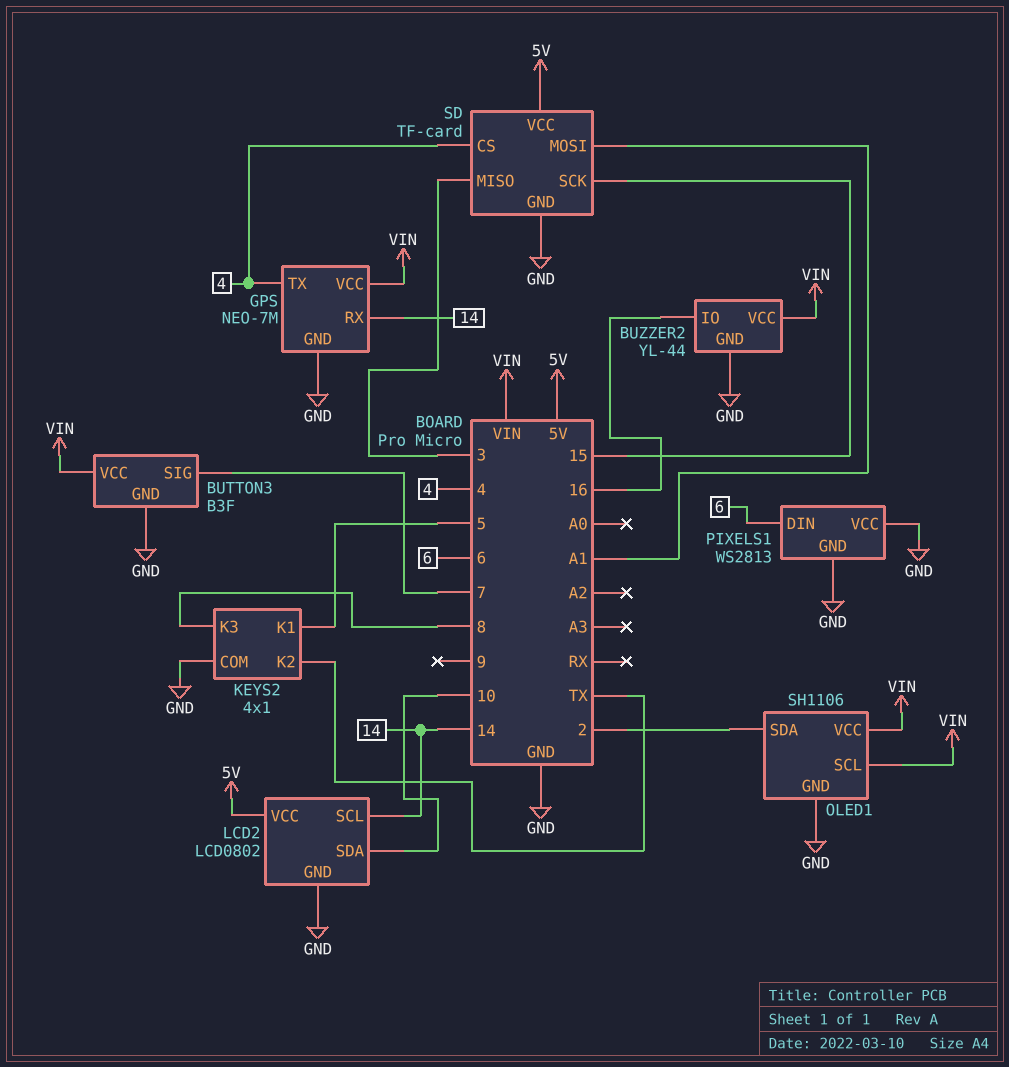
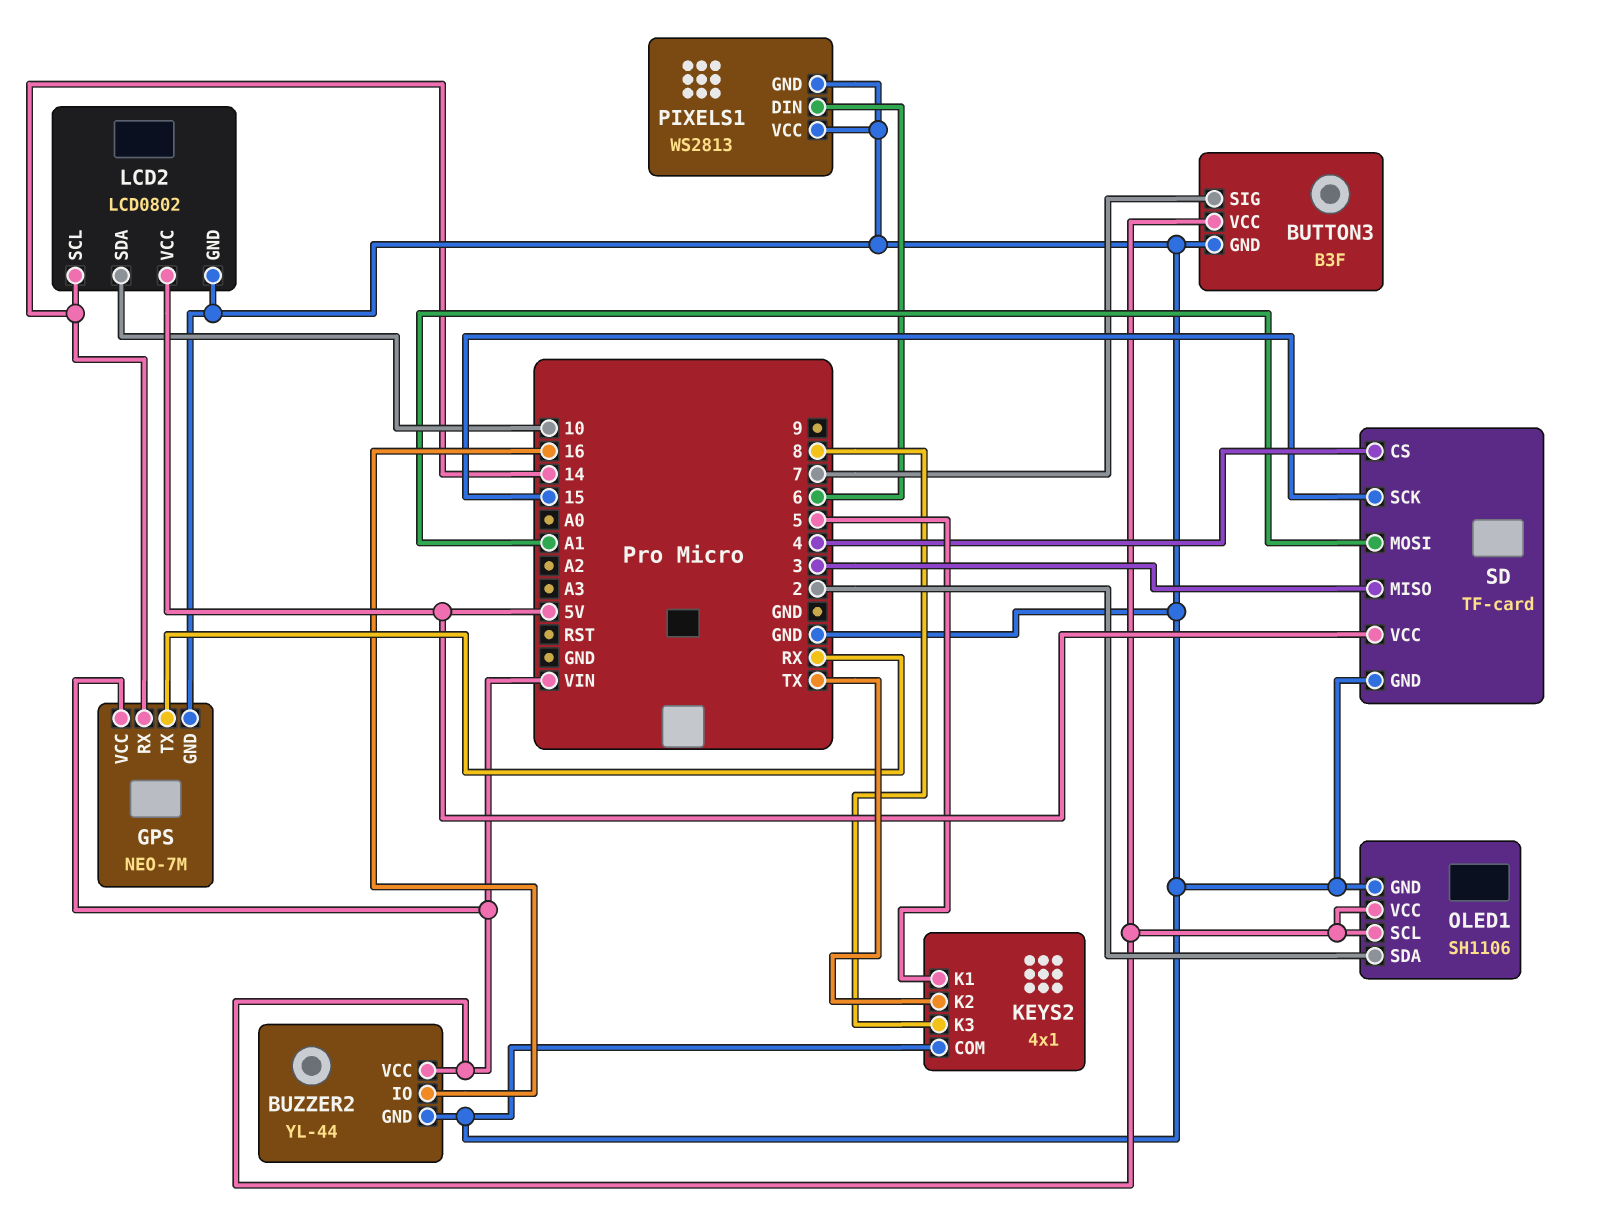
GPS pin TX: 4 -> RX

